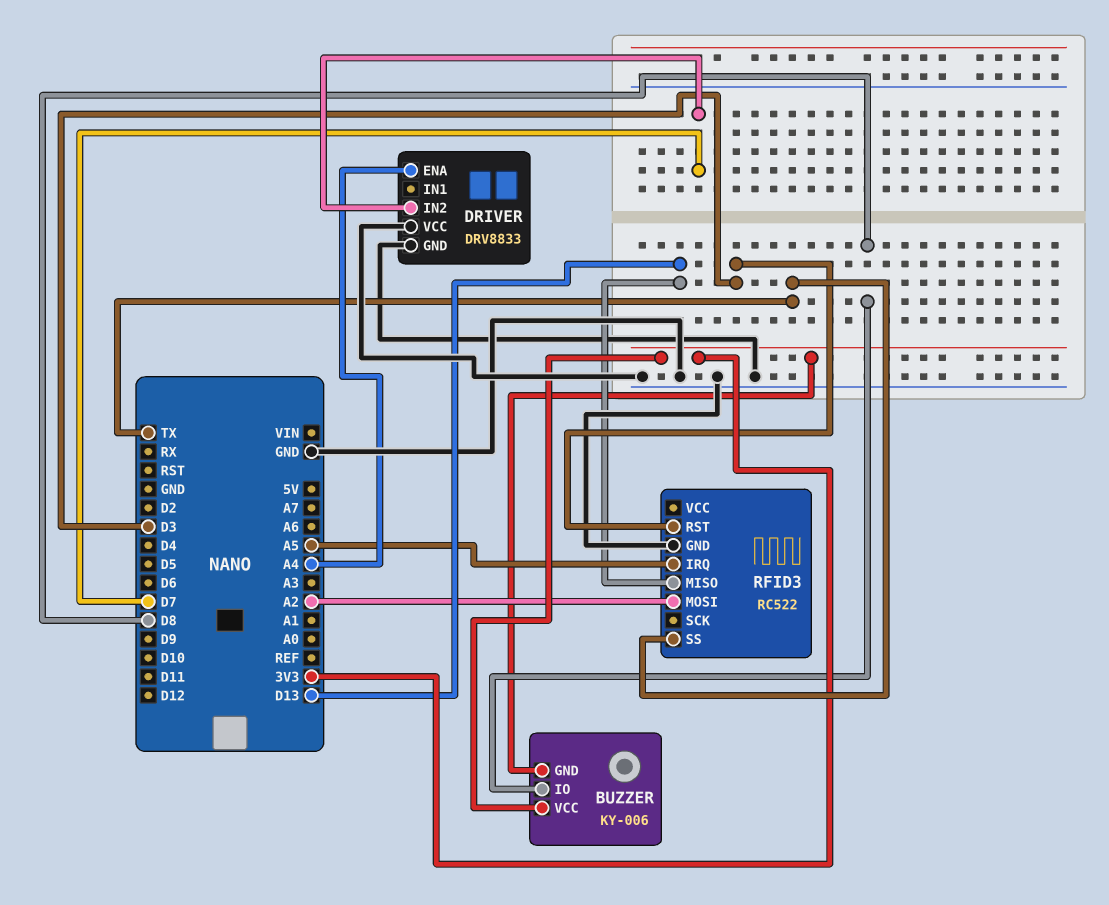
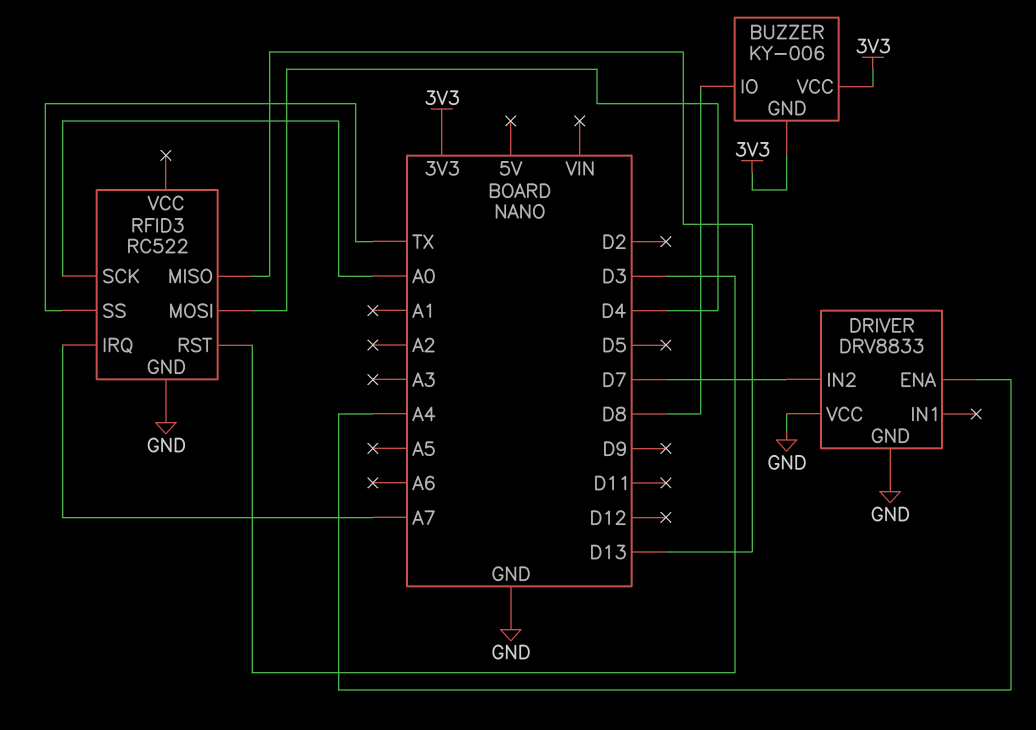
RFID3 pin IRQ: A5 -> A7
RFID3 pin MOSI: A2 -> D4
RFID3 pin SCK: none -> A0

